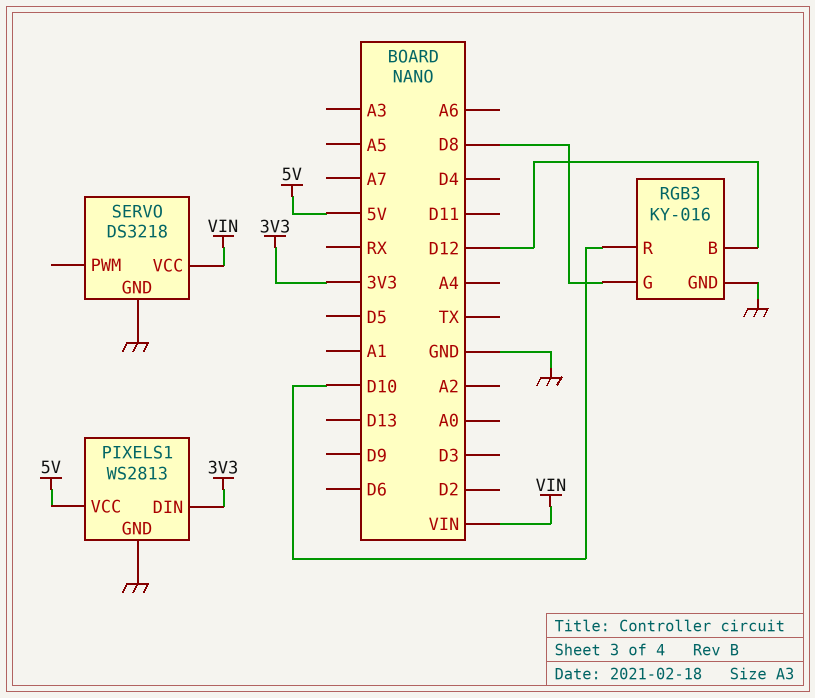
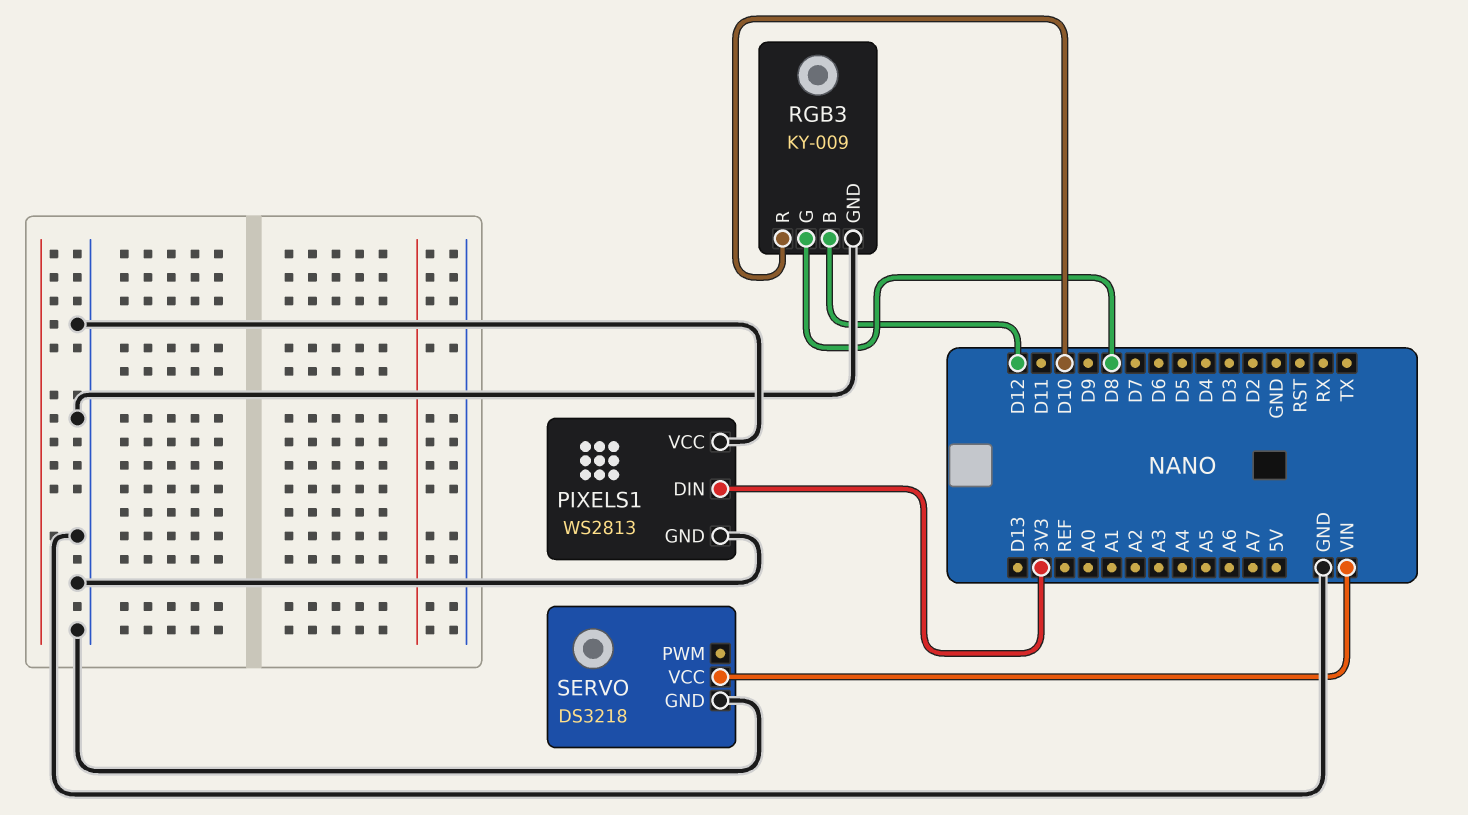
PIXELS1 pin VCC: 5V -> GND
RGB3: KY-016 -> KY-009

